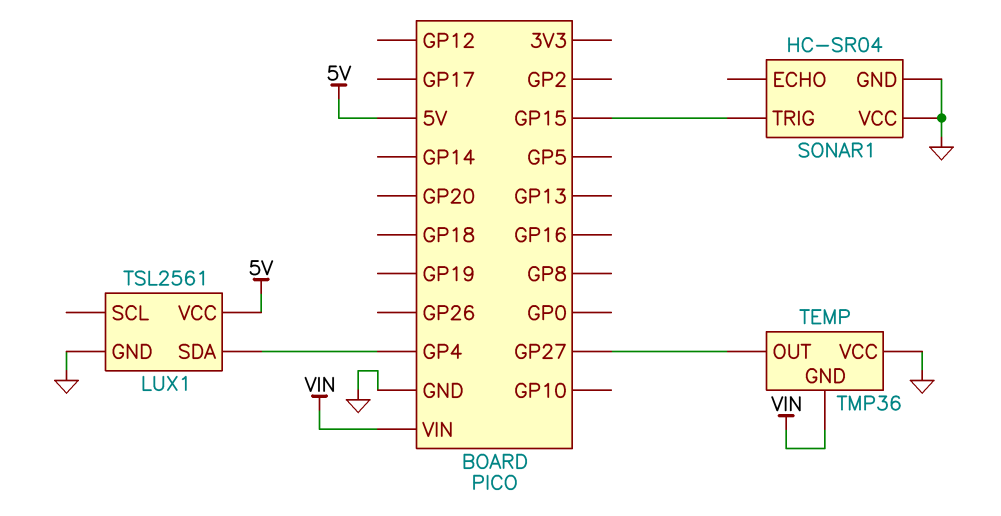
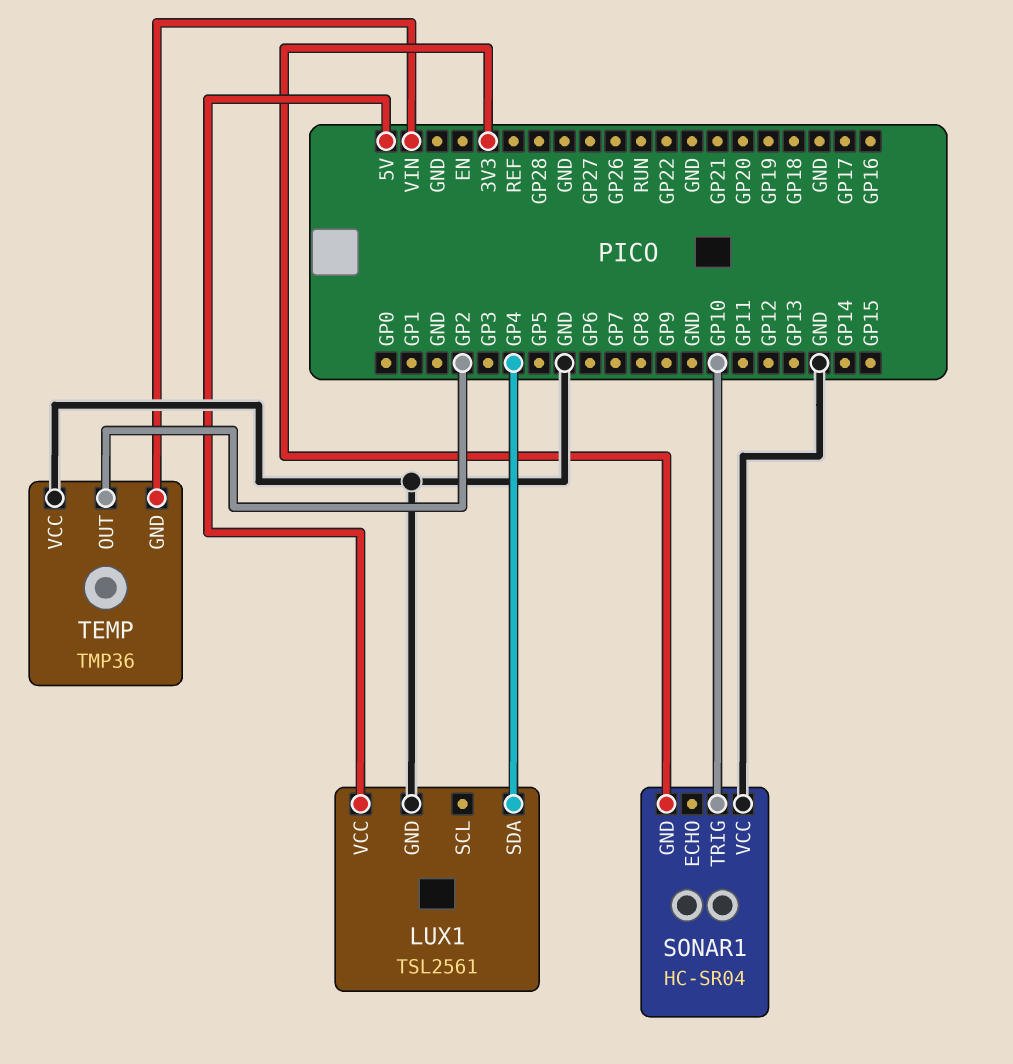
SONAR1 pin GND: GND -> 3V3
SONAR1 pin TRIG: GP15 -> GP10
TEMP pin OUT: GP27 -> GP2

